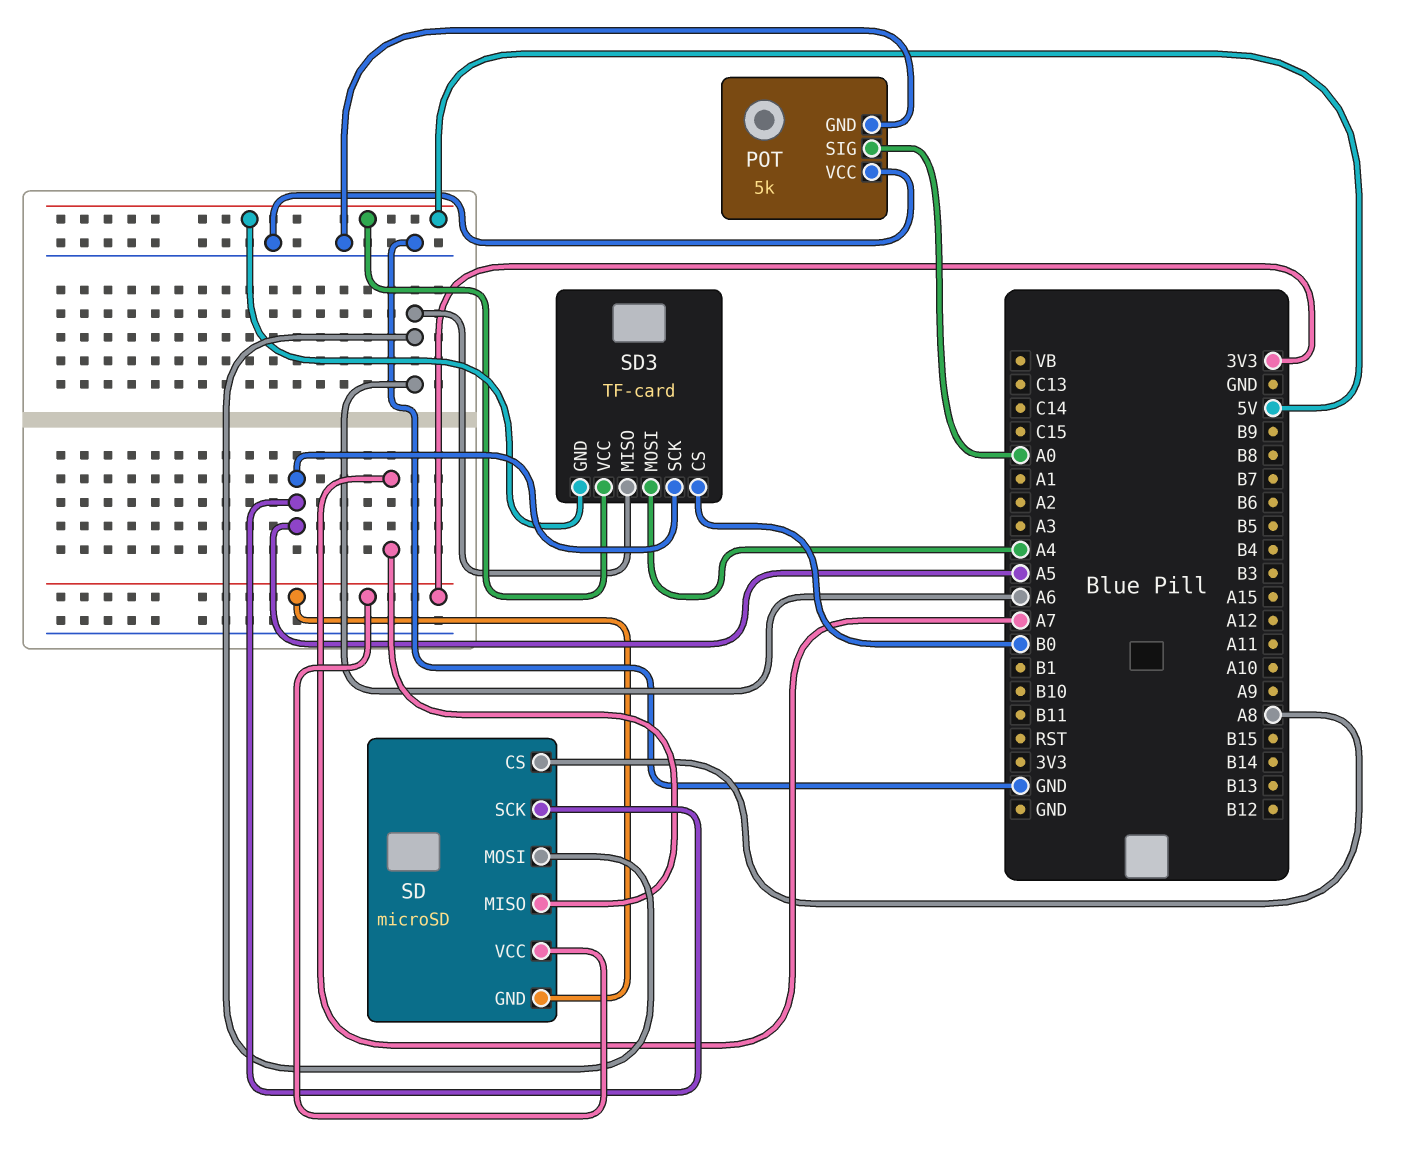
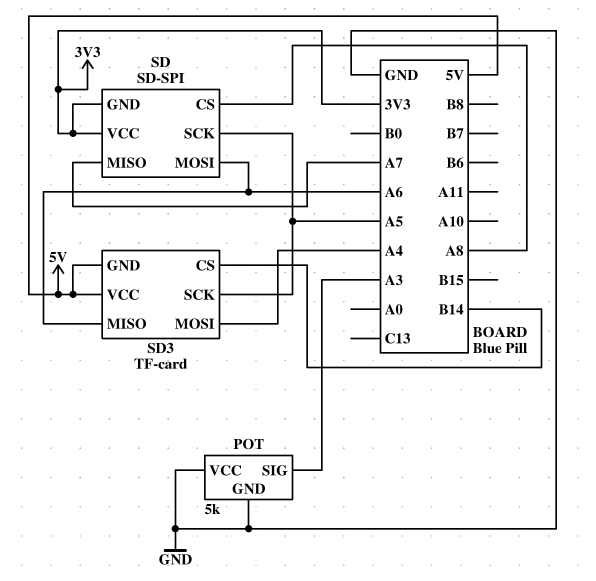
POT pin SIG: A0 -> A3
SD: microSD -> SD-SPI
SD3 pin CS: B0 -> B14

